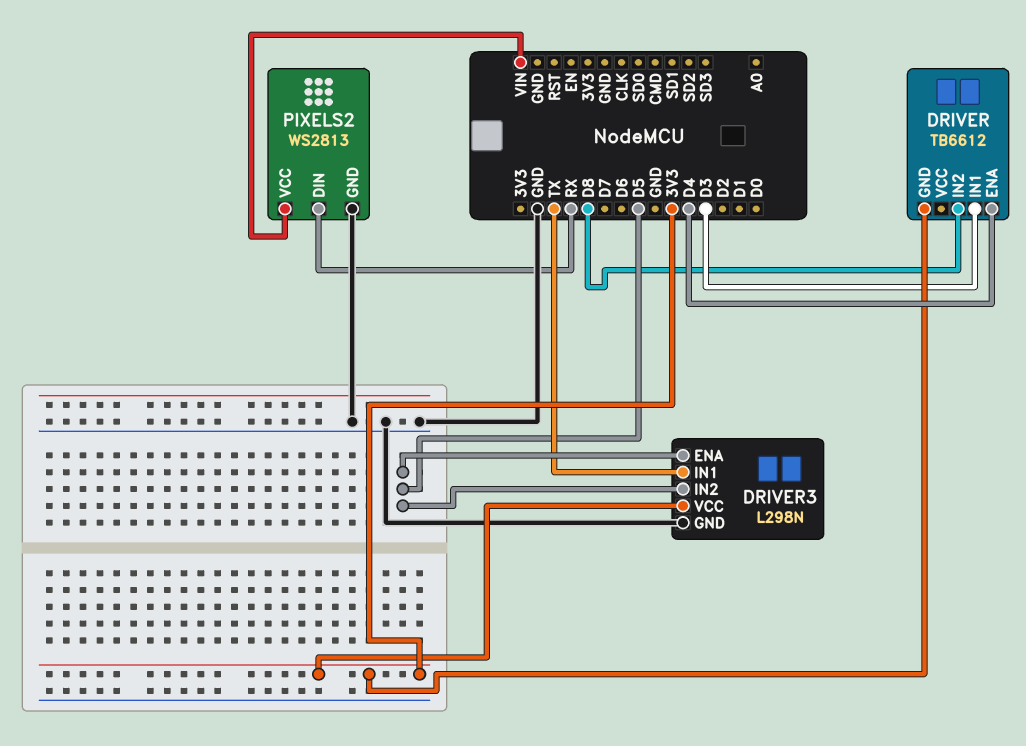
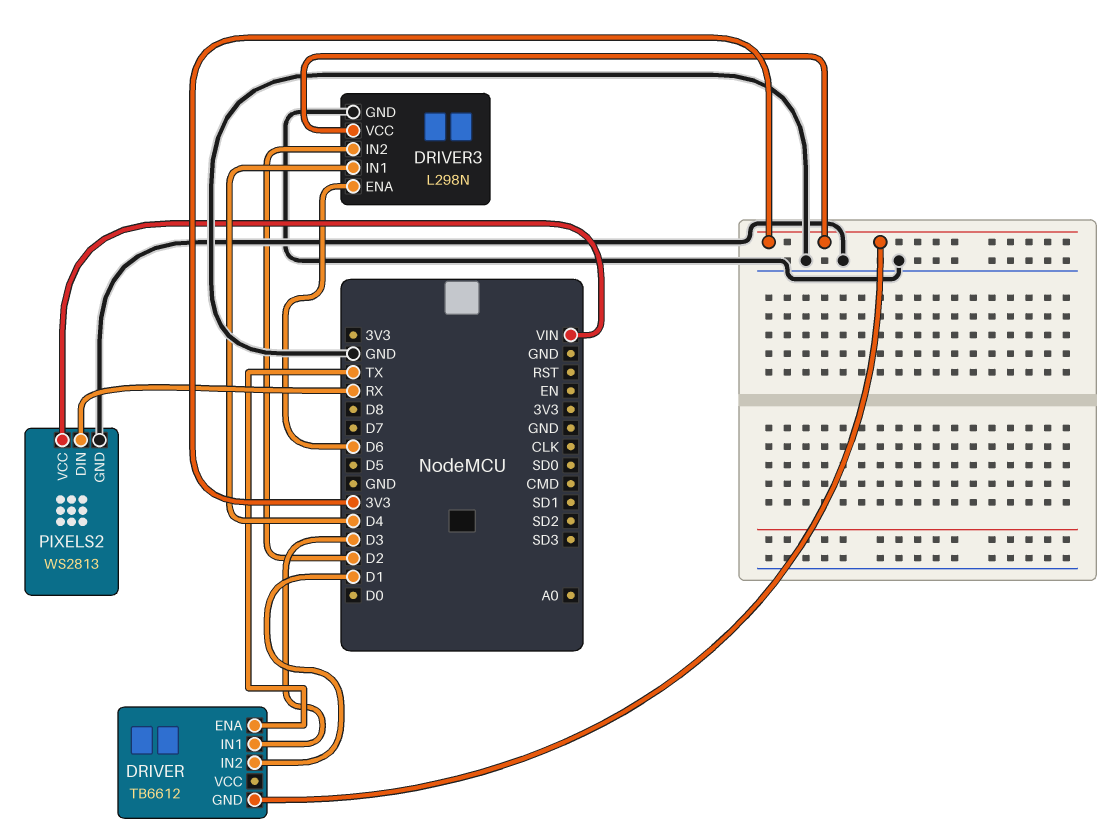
DRIVER pin ENA: D4 -> TX
DRIVER pin IN2: D8 -> D1
DRIVER3 pin ENA: D5 -> D6
DRIVER3 pin IN1: TX -> D4
DRIVER3 pin IN2: D5 -> D2

